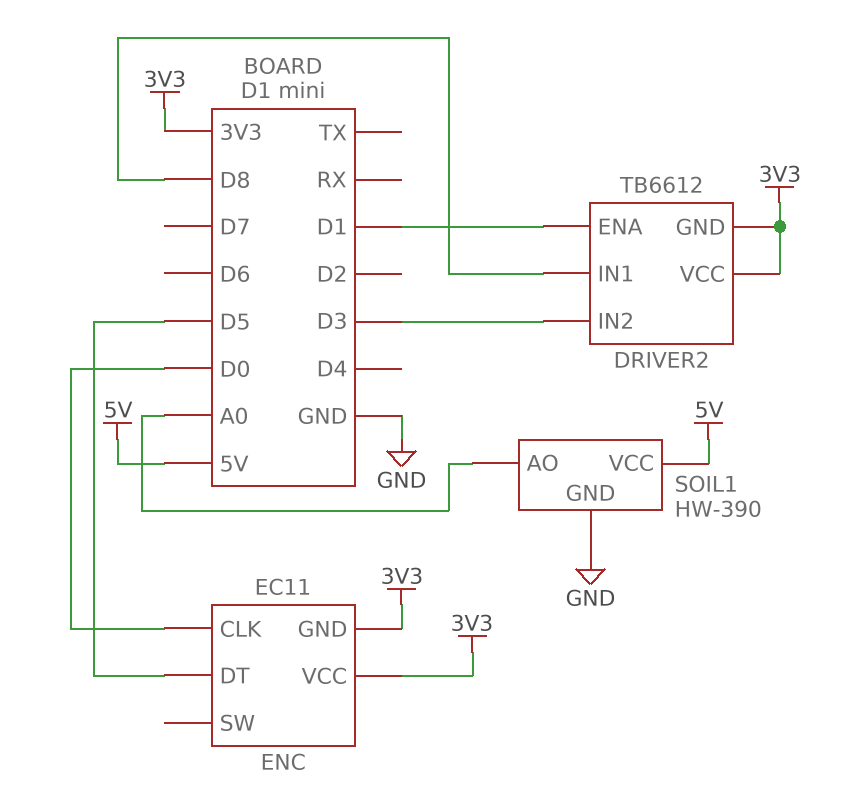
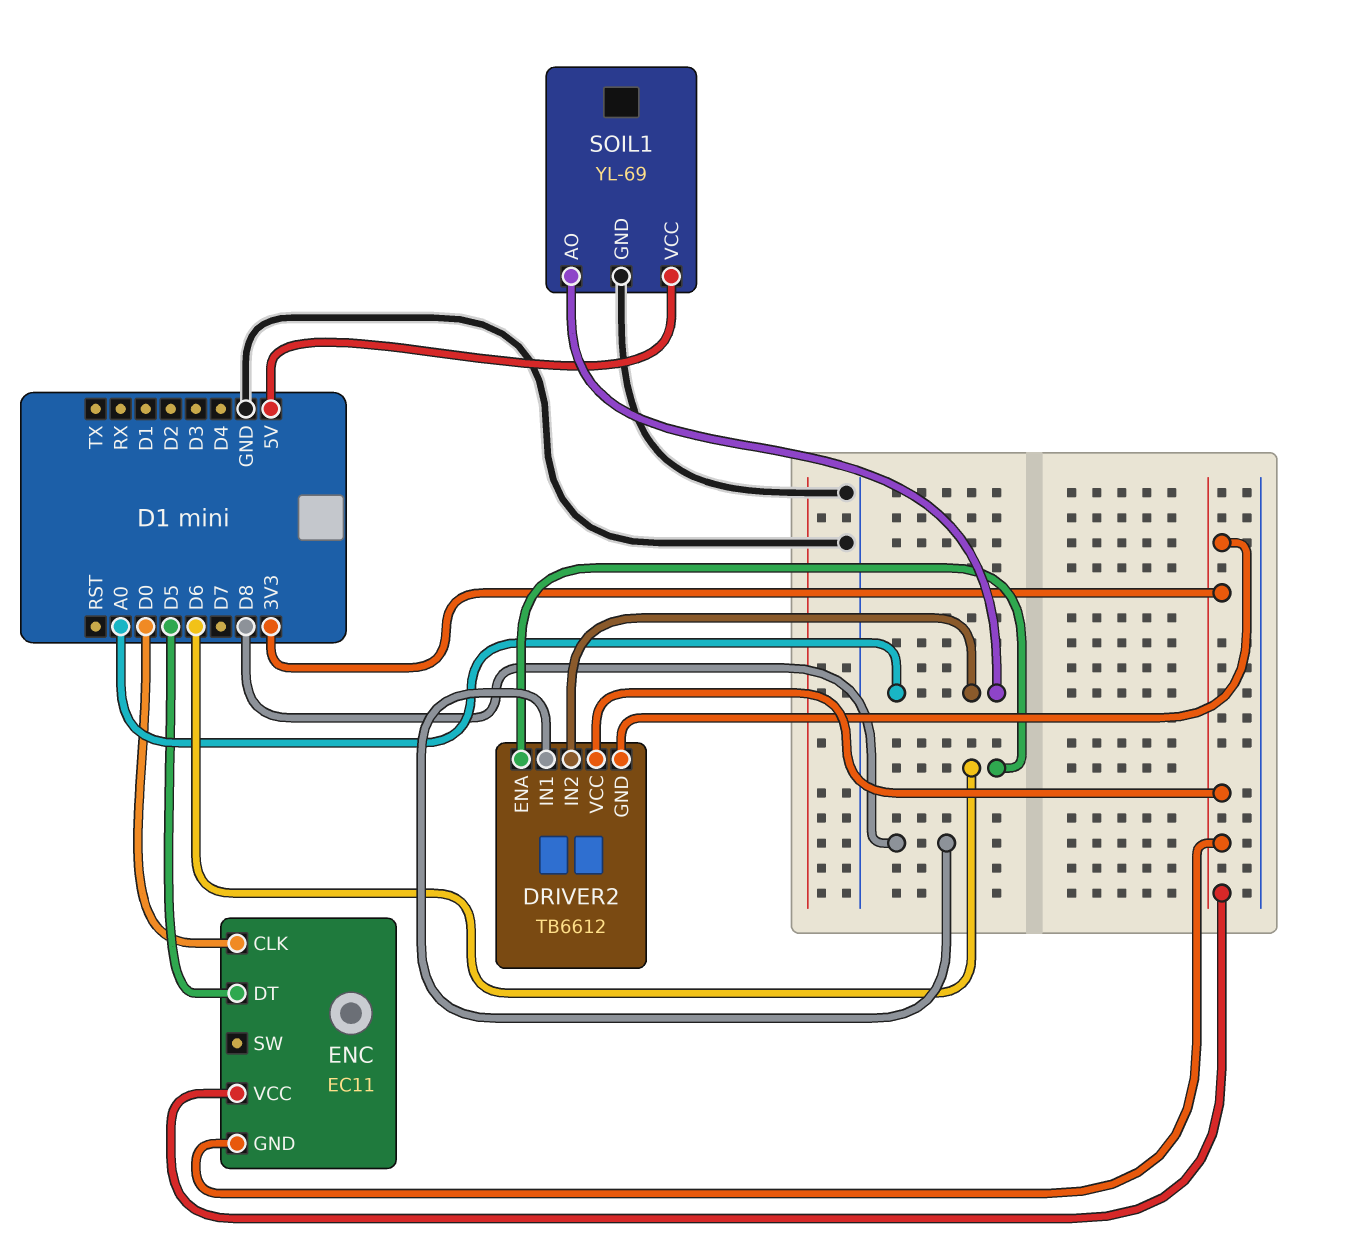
DRIVER2 pin ENA: D1 -> D6
DRIVER2 pin IN2: D3 -> A0
SOIL1: HW-390 -> YL-69

